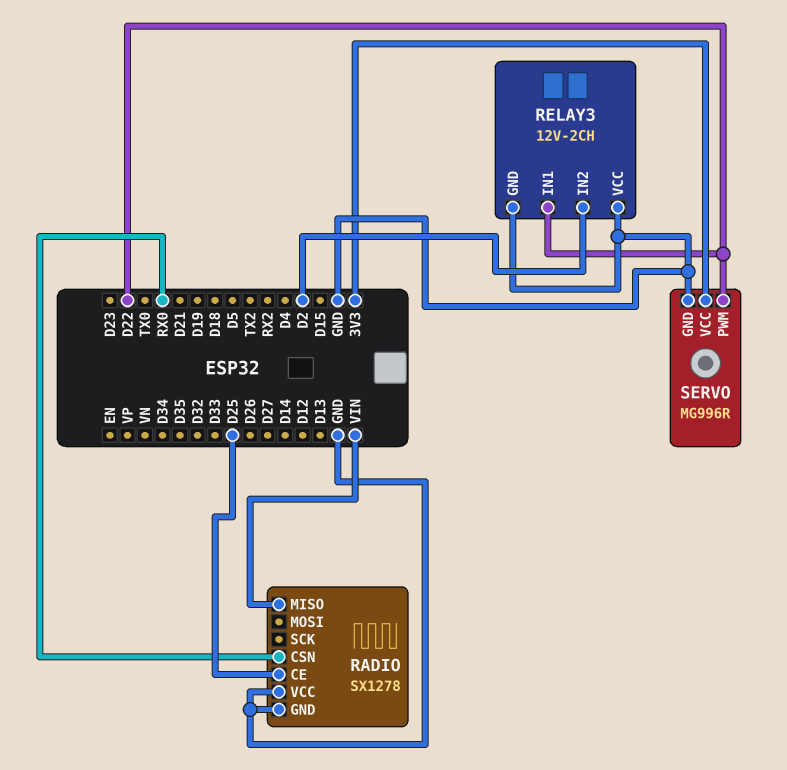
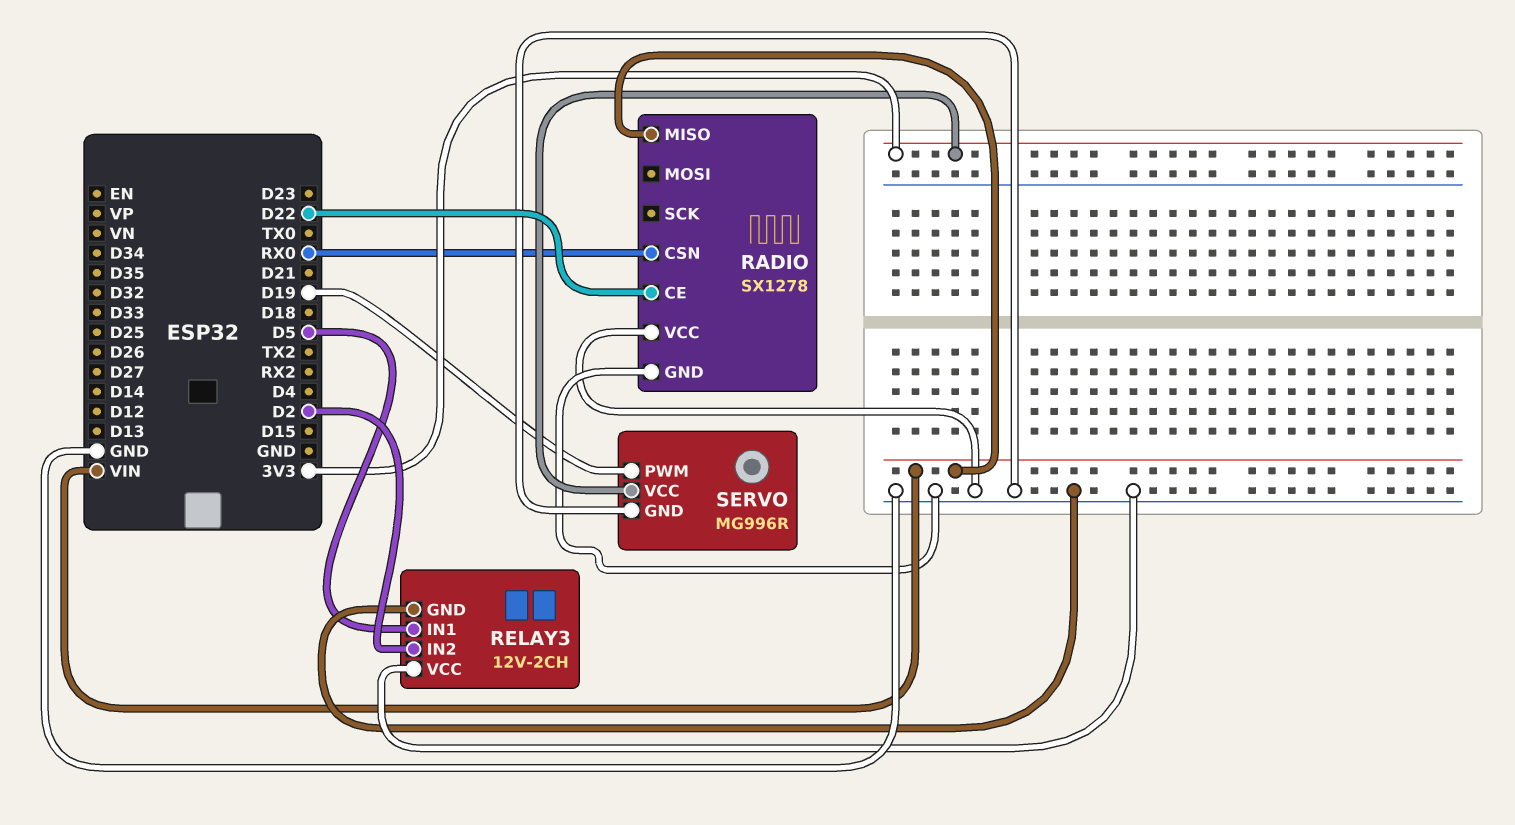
RADIO pin CE: D25 -> D22
RELAY3 pin IN1: D22 -> D5
SERVO pin PWM: D22 -> D19

